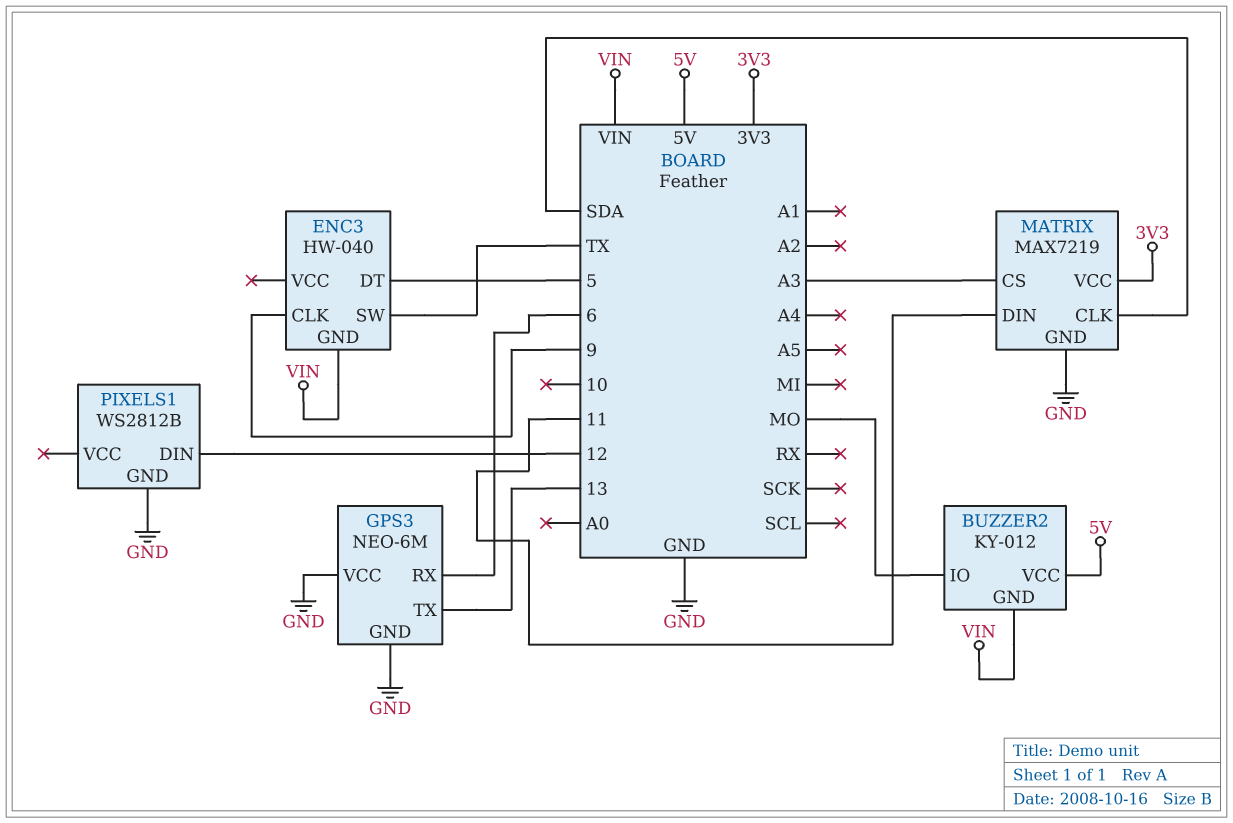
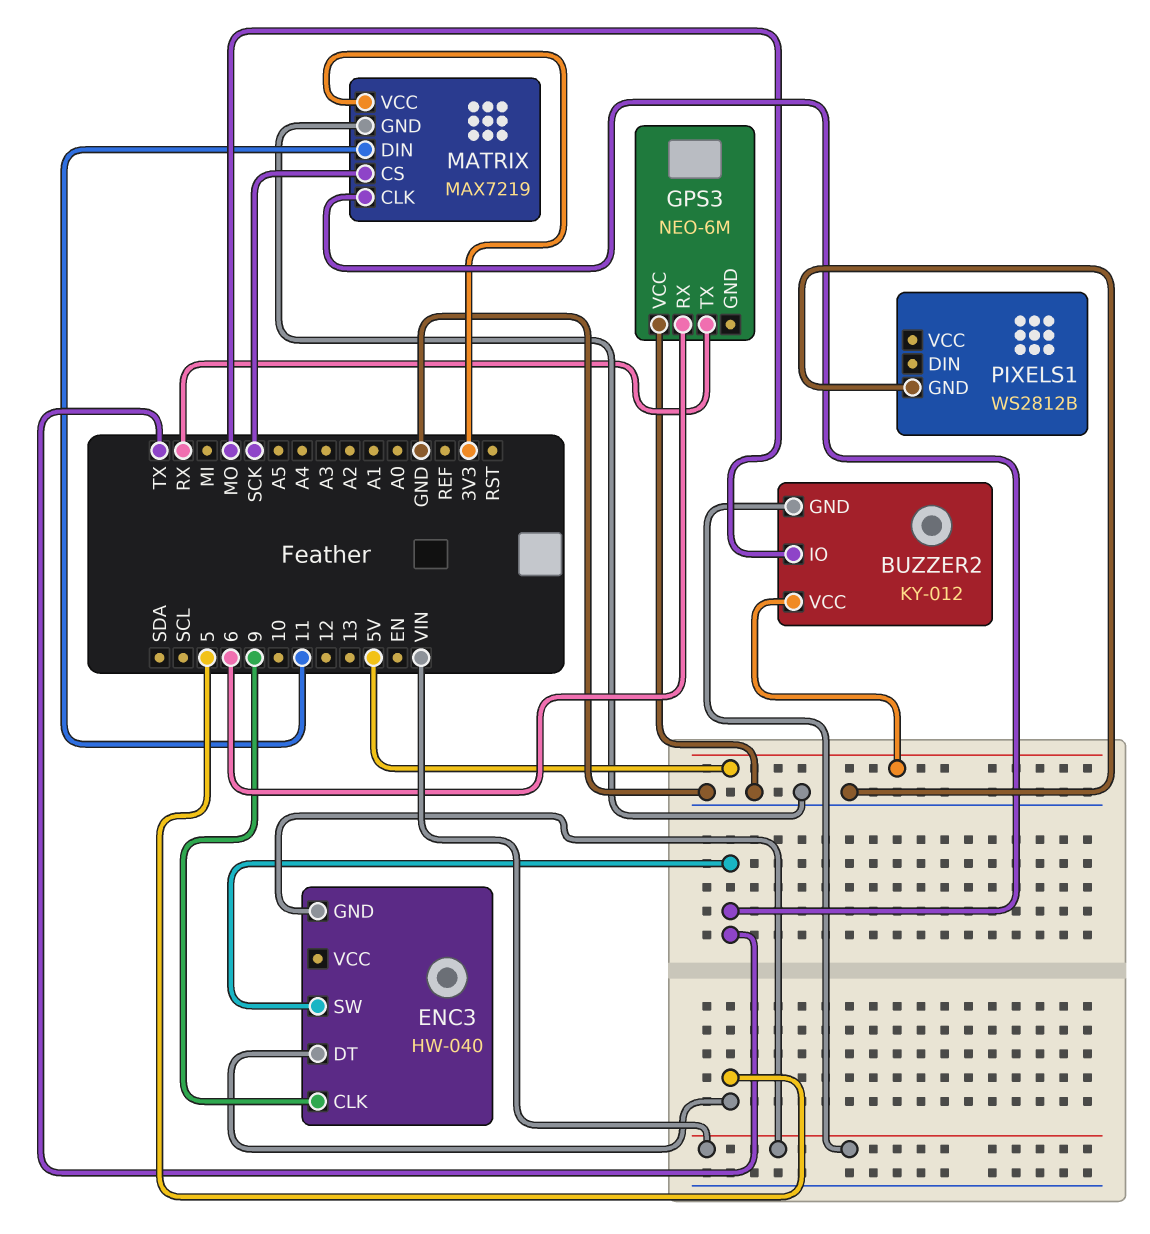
GPS3 pin GND: GND -> none
GPS3 pin TX: 13 -> RX
MATRIX pin CLK: SDA -> TX
MATRIX pin CS: A3 -> SCK
PIXELS1 pin DIN: 12 -> none

